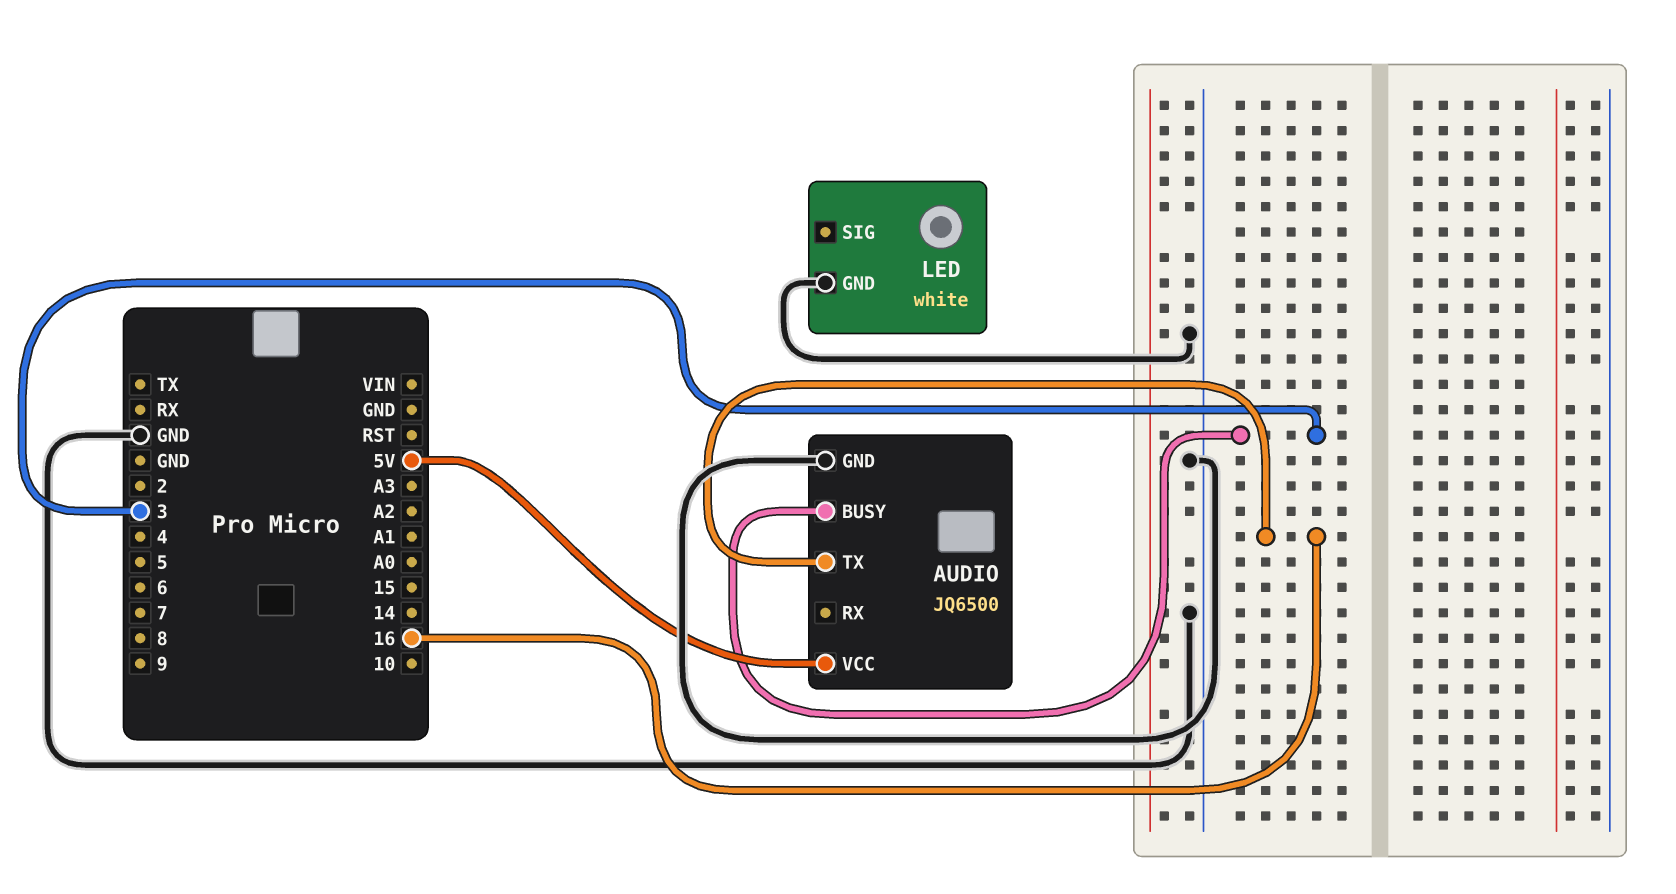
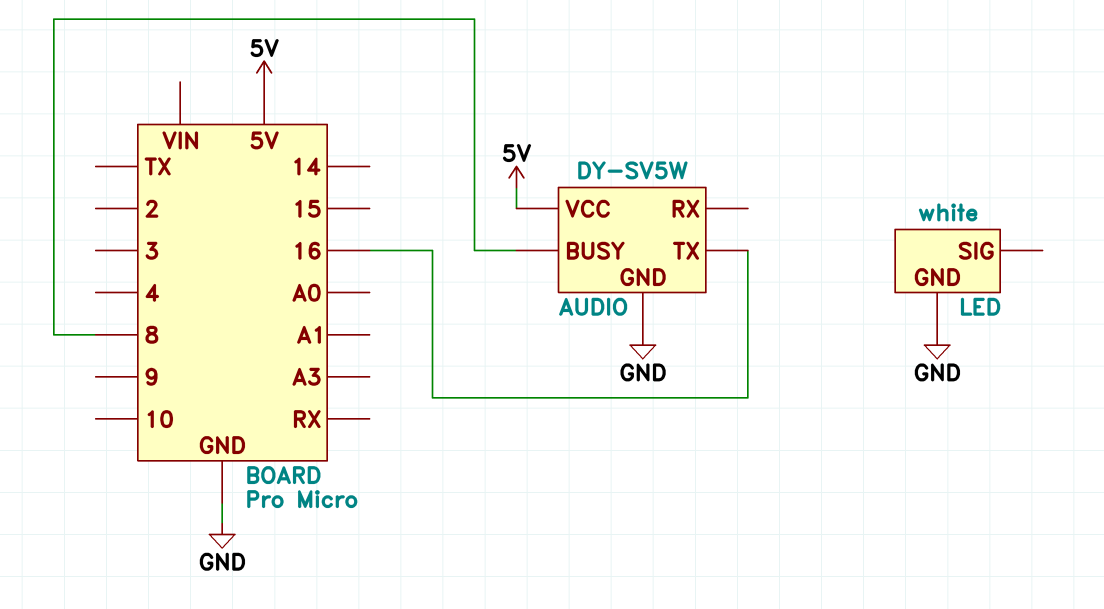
AUDIO: JQ6500 -> DY-SV5W
AUDIO pin BUSY: 3 -> 8

